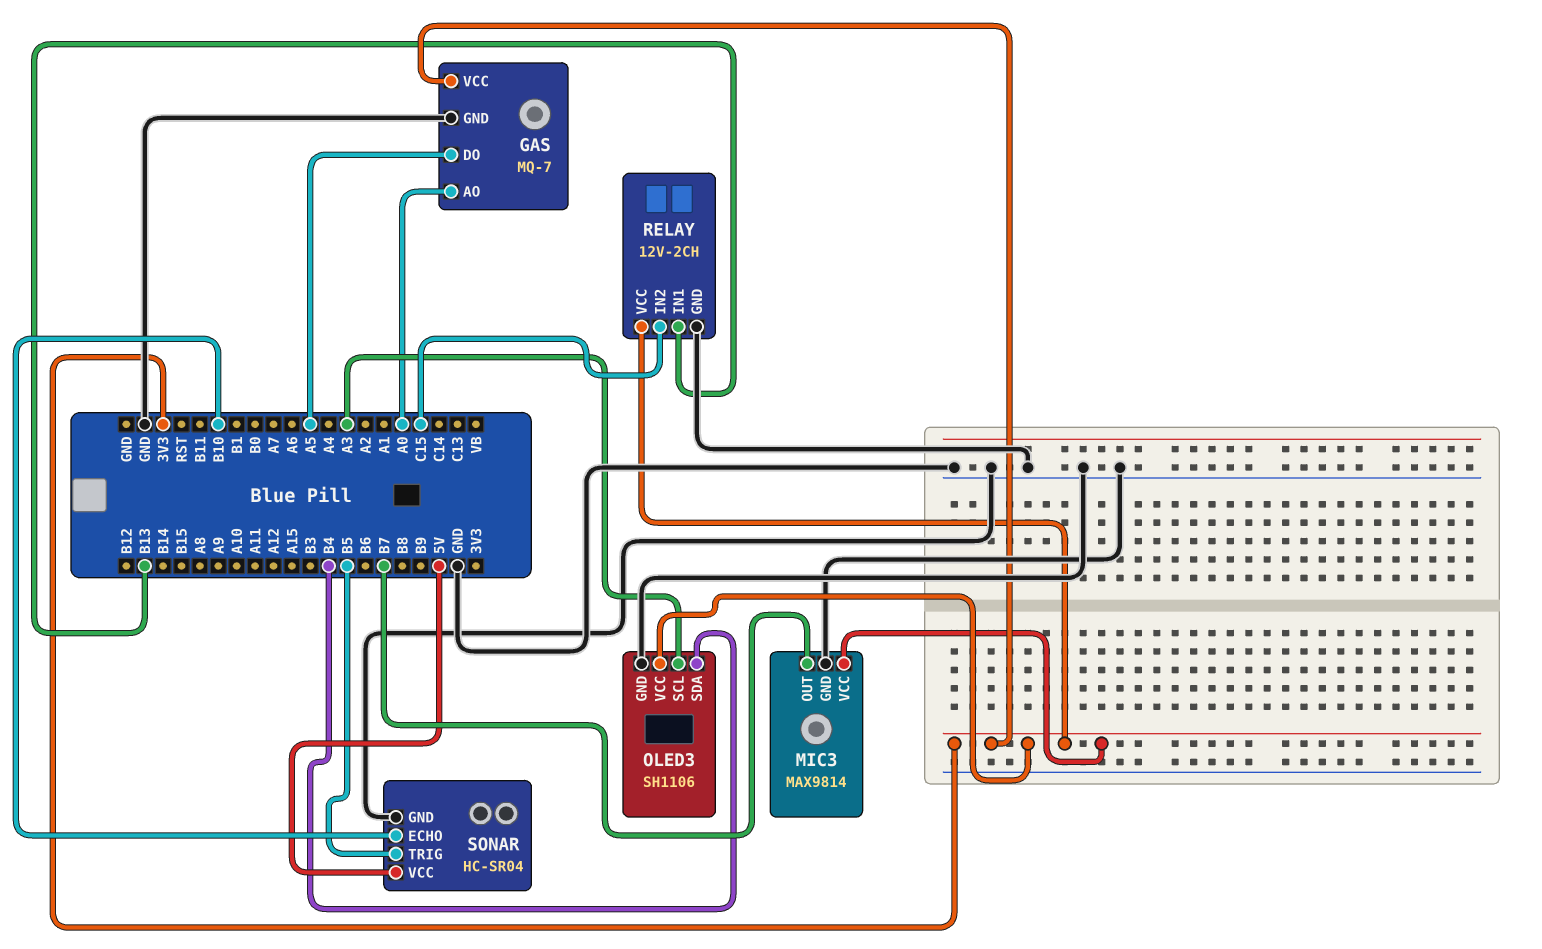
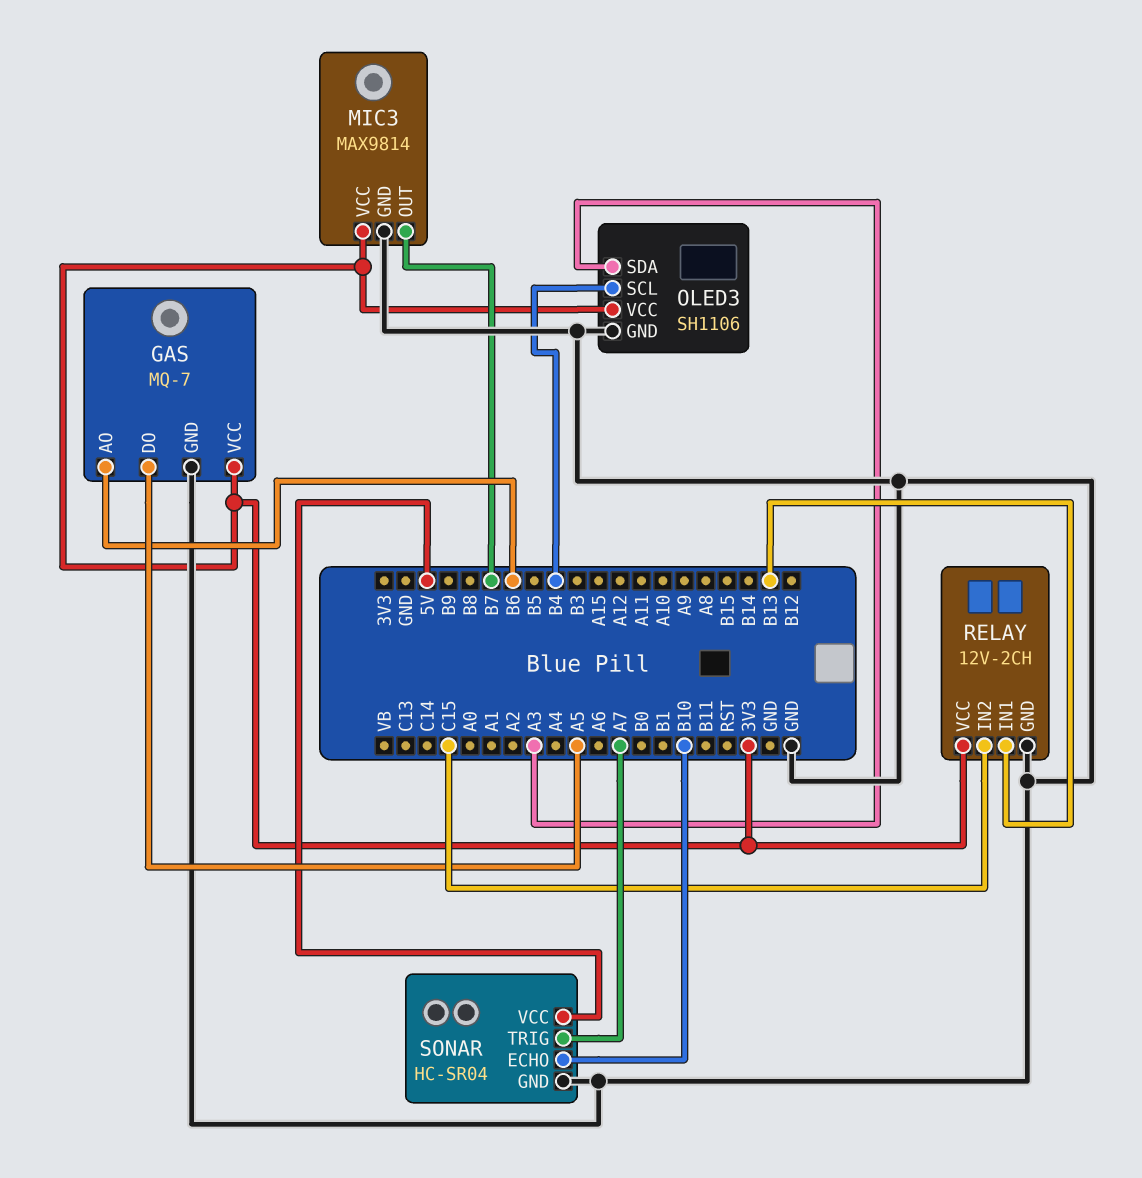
GAS pin AO: A0 -> B6
OLED3 pin SCL: A3 -> B4
OLED3 pin SDA: B4 -> A3
SONAR pin TRIG: B5 -> A7

